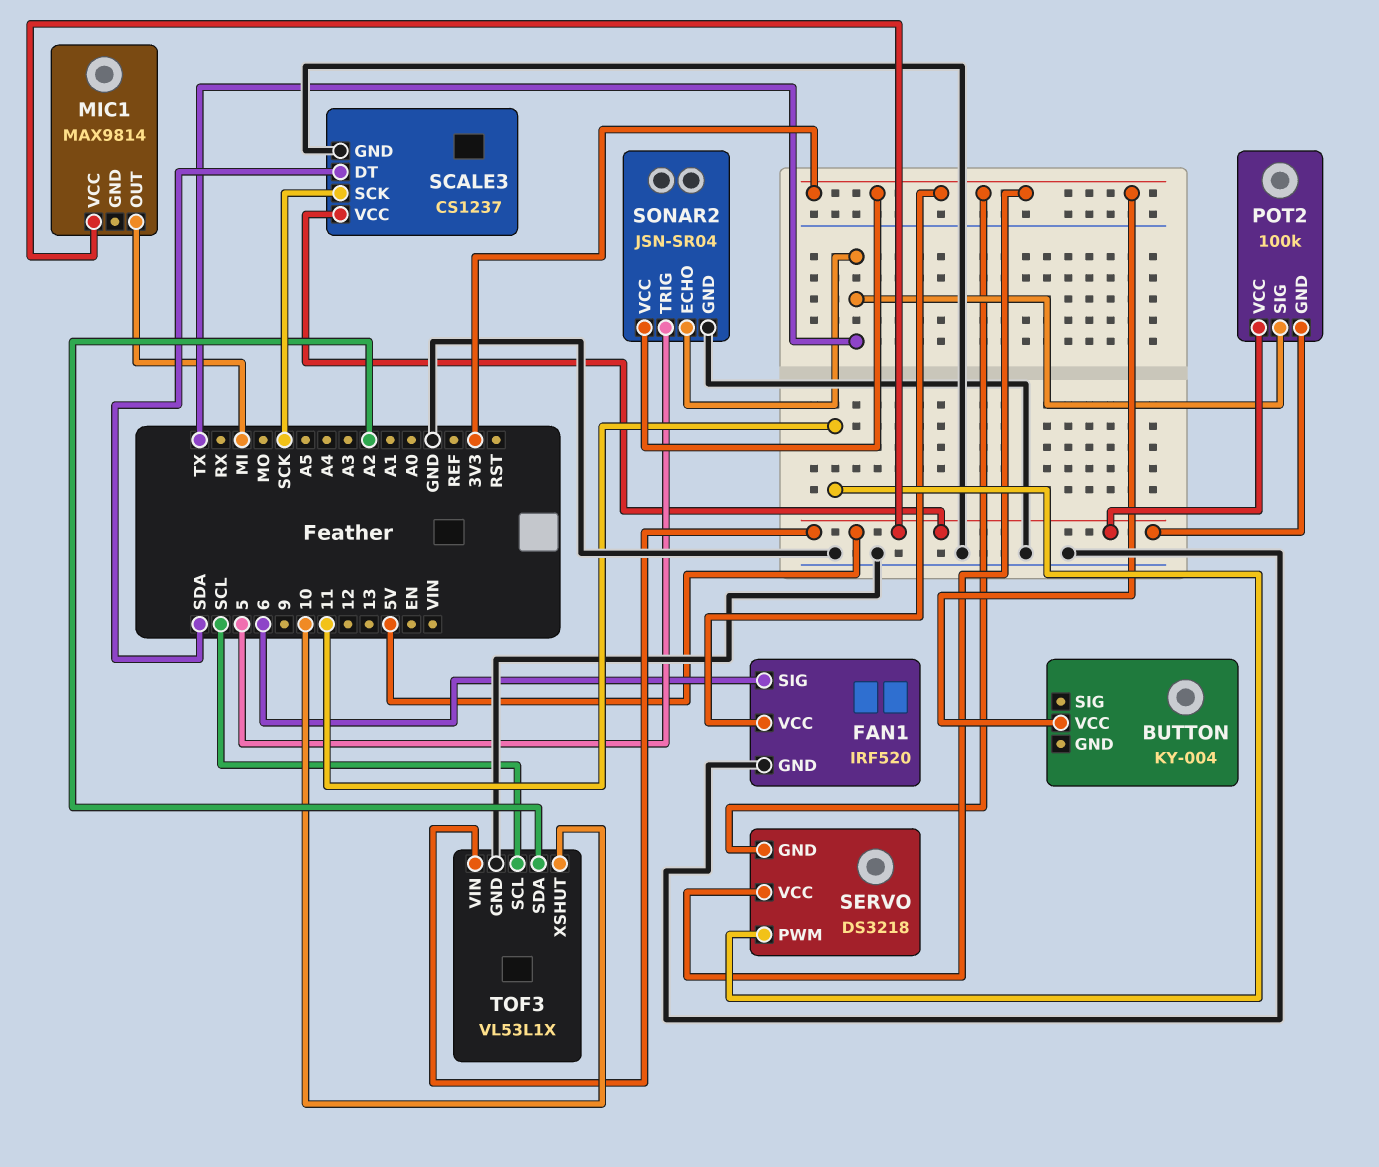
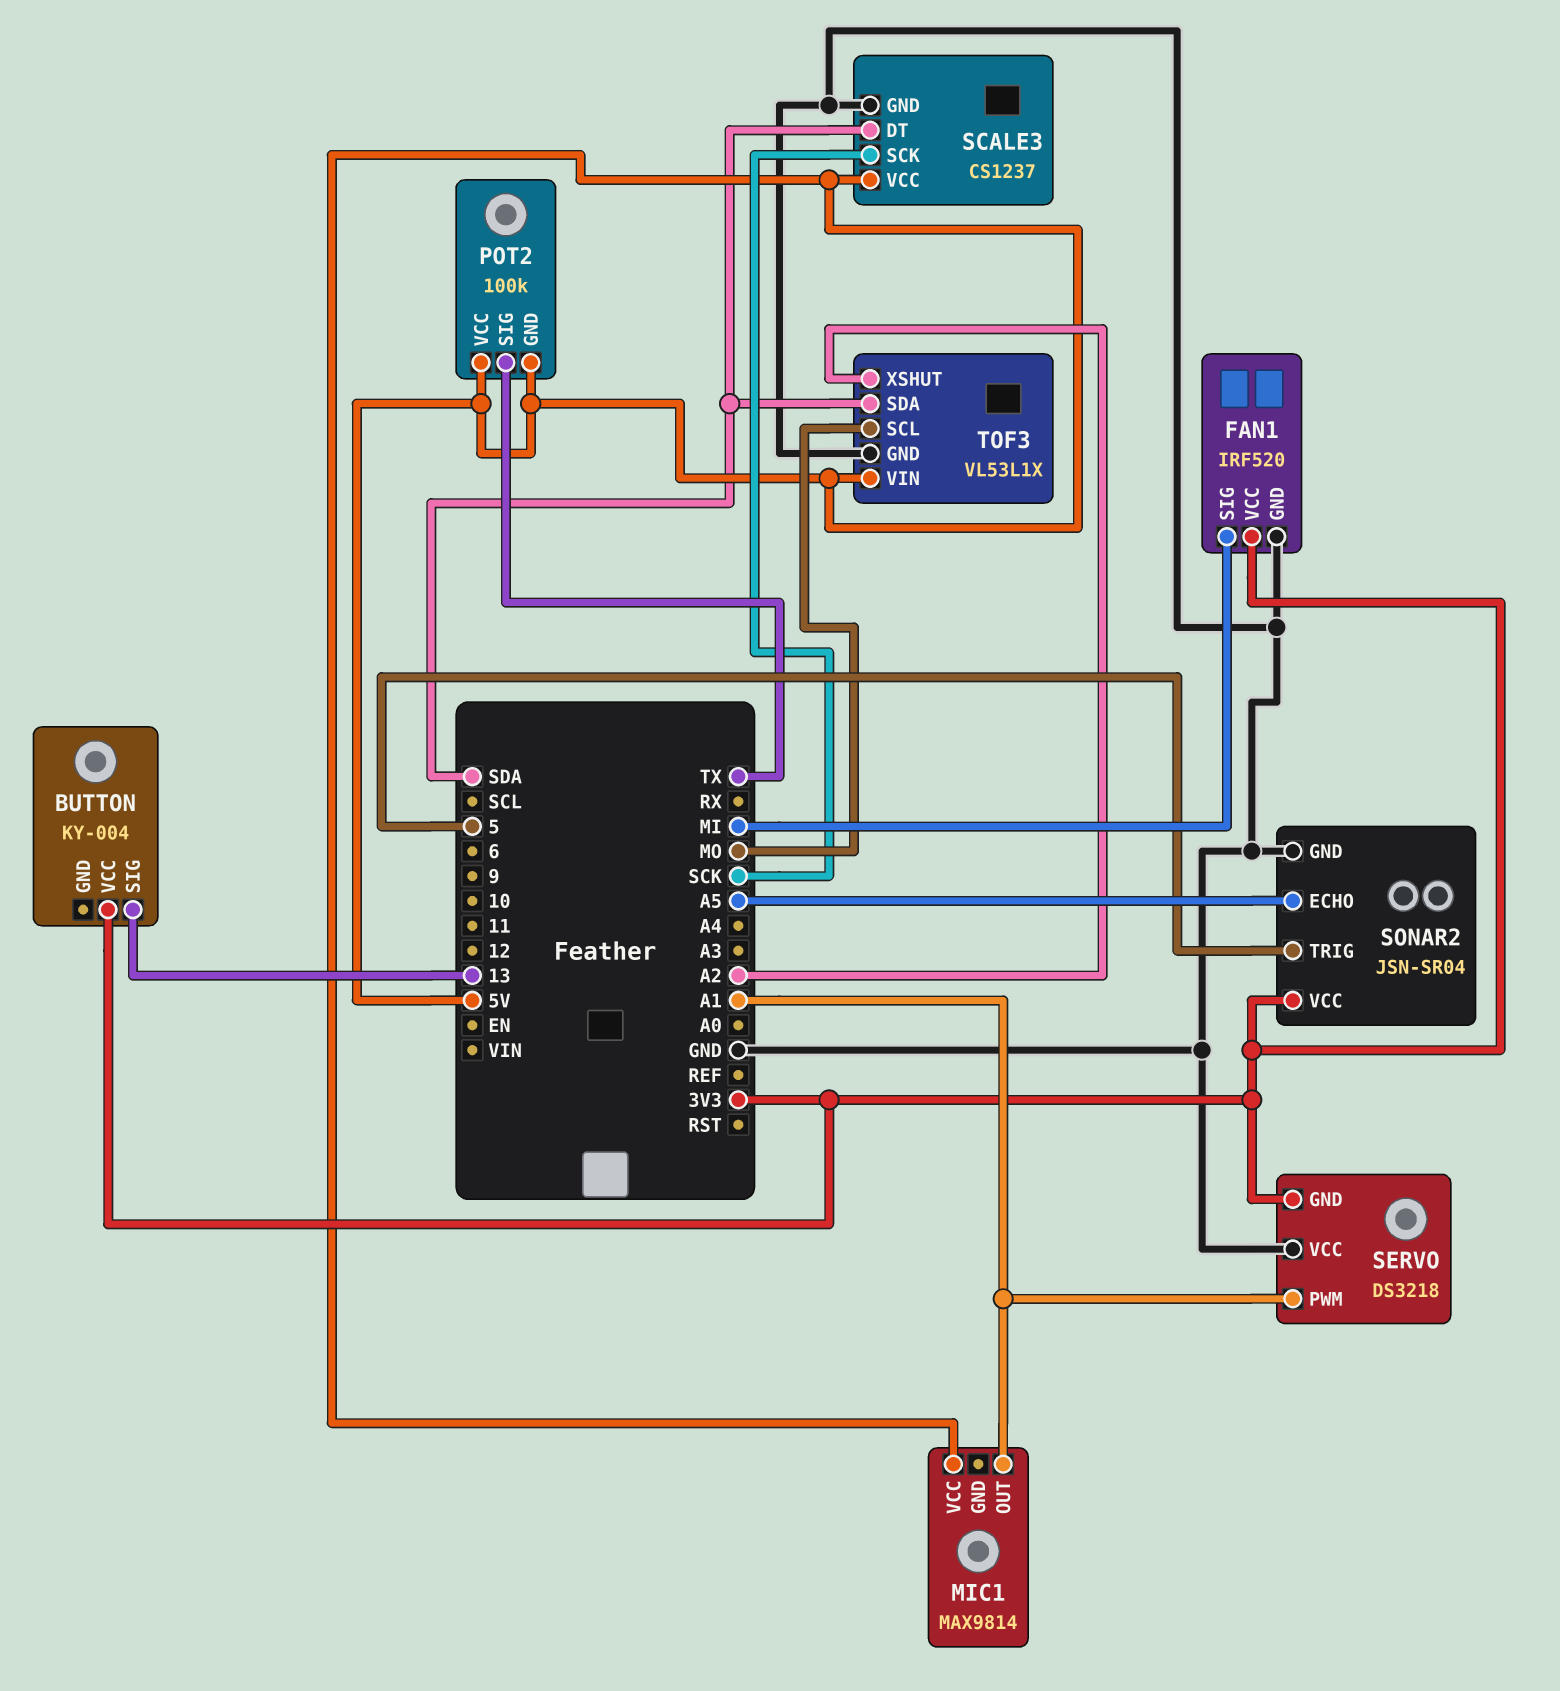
BUTTON pin SIG: none -> 13
FAN1 pin SIG: 6 -> MI
MIC1 pin OUT: MI -> A1
SERVO pin PWM: 11 -> A1
SERVO pin VCC: 3V3 -> GND
SONAR2 pin ECHO: TX -> A5
TOF3 pin SCL: SCL -> MO
TOF3 pin SDA: A2 -> SDA
TOF3 pin XSHUT: 10 -> A2

